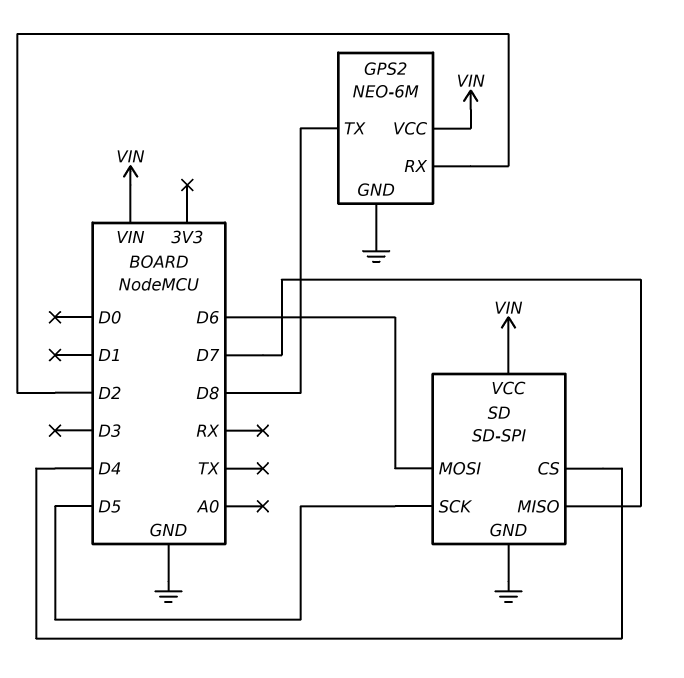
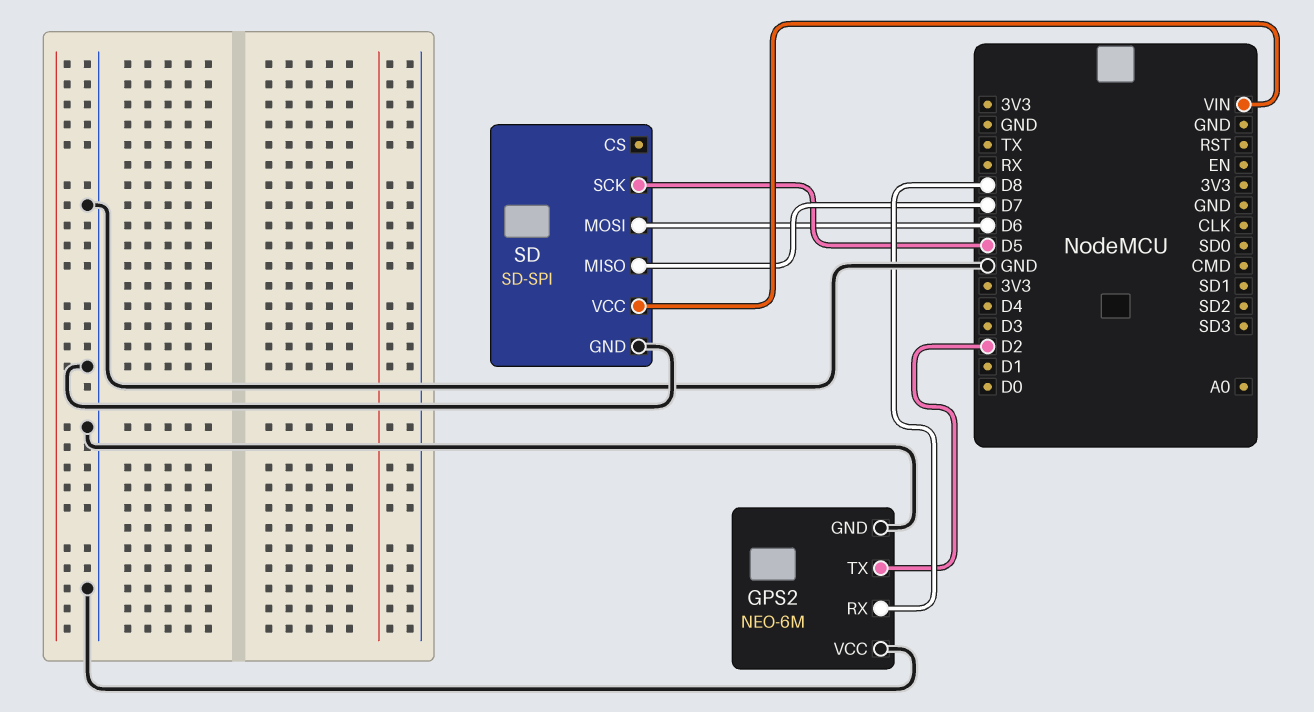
GPS2 pin RX: D2 -> D8
GPS2 pin TX: D8 -> D2
GPS2 pin VCC: VIN -> GND
SD pin CS: D4 -> none

